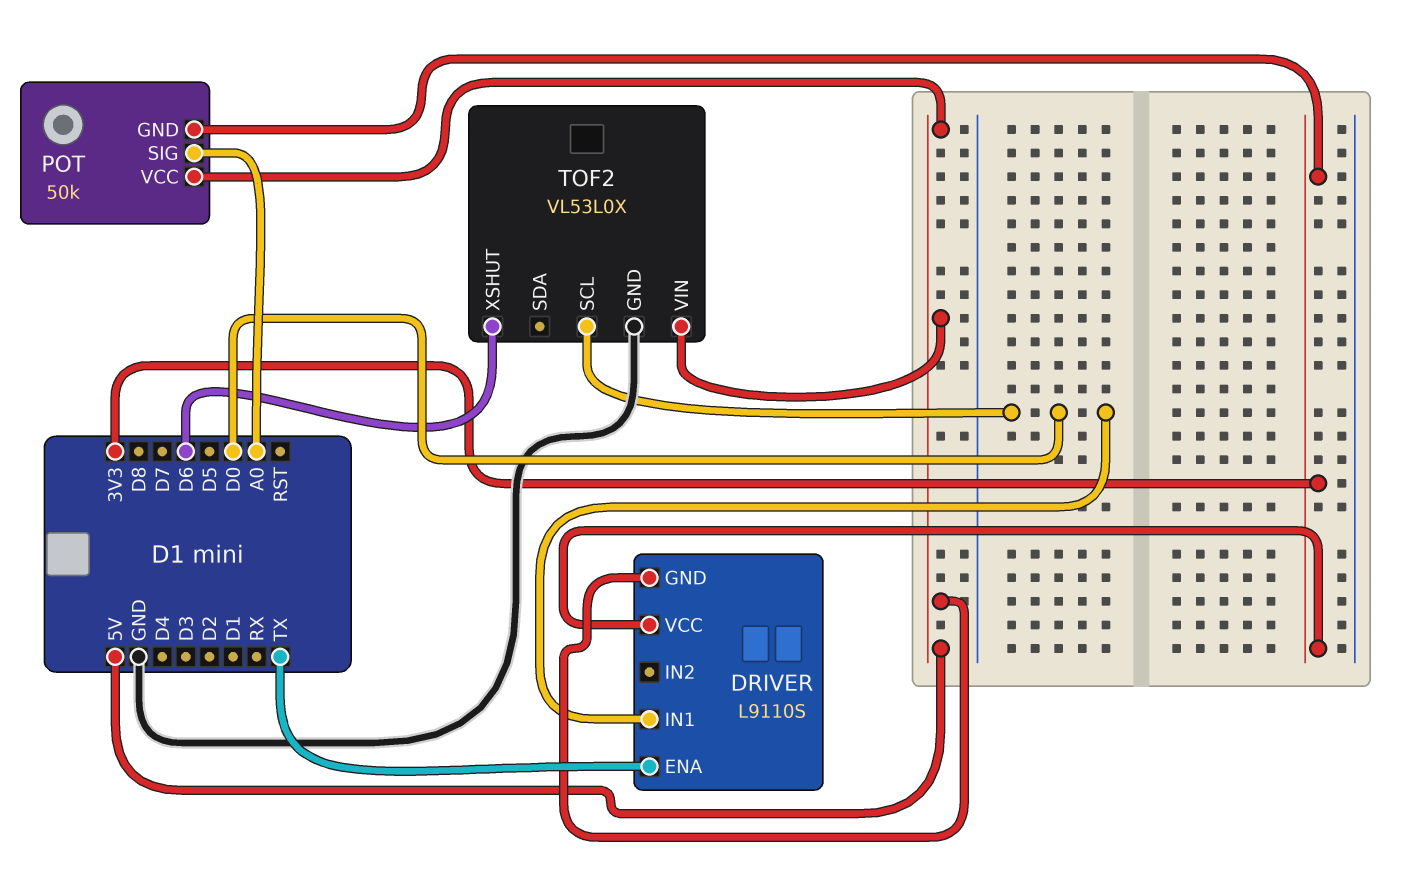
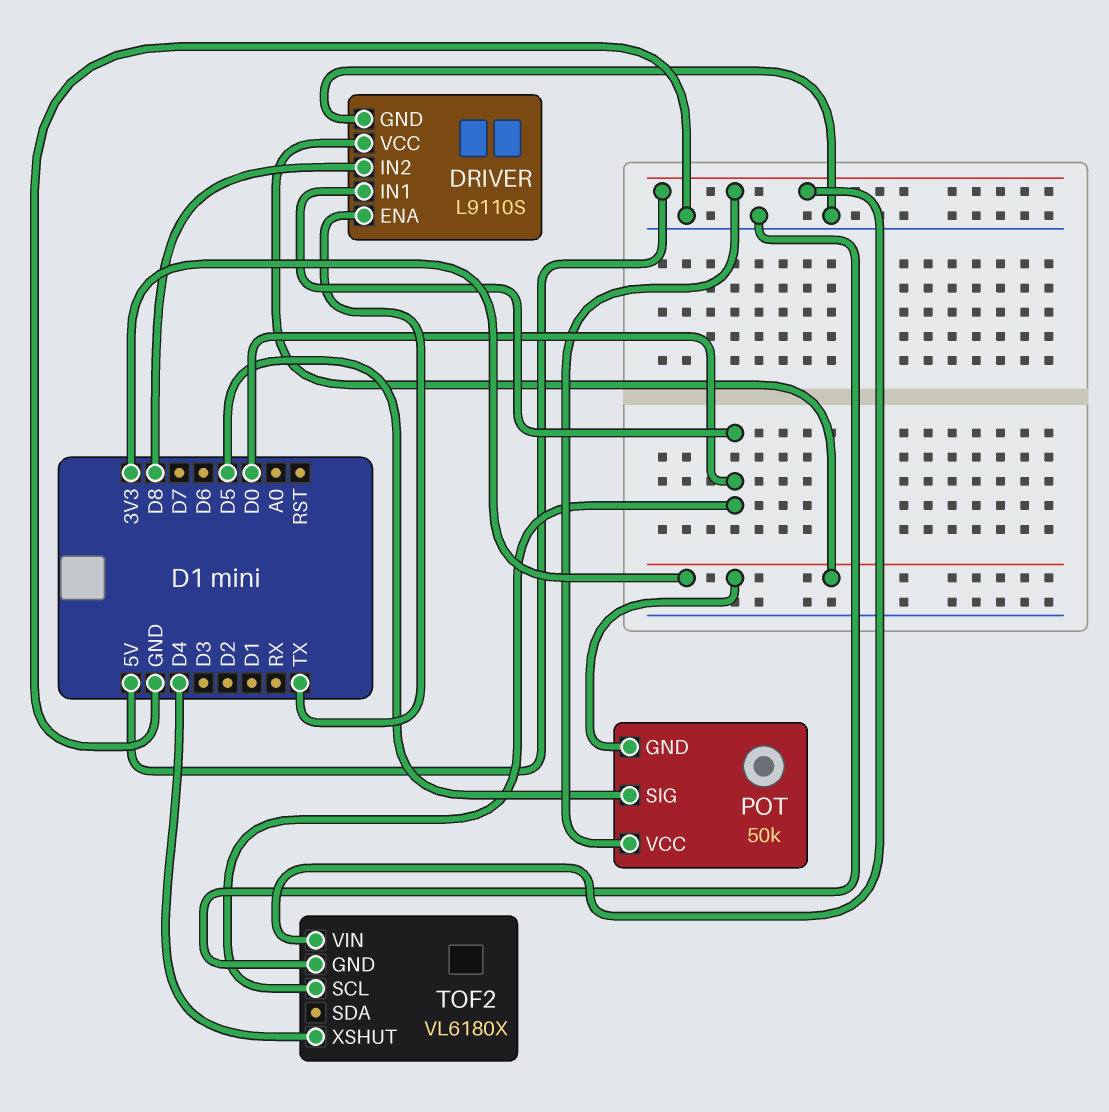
DRIVER pin GND: 5V -> GND
DRIVER pin IN2: none -> D8
POT pin SIG: A0 -> D5
TOF2: VL53L0X -> VL6180X
TOF2 pin XSHUT: D6 -> D4

